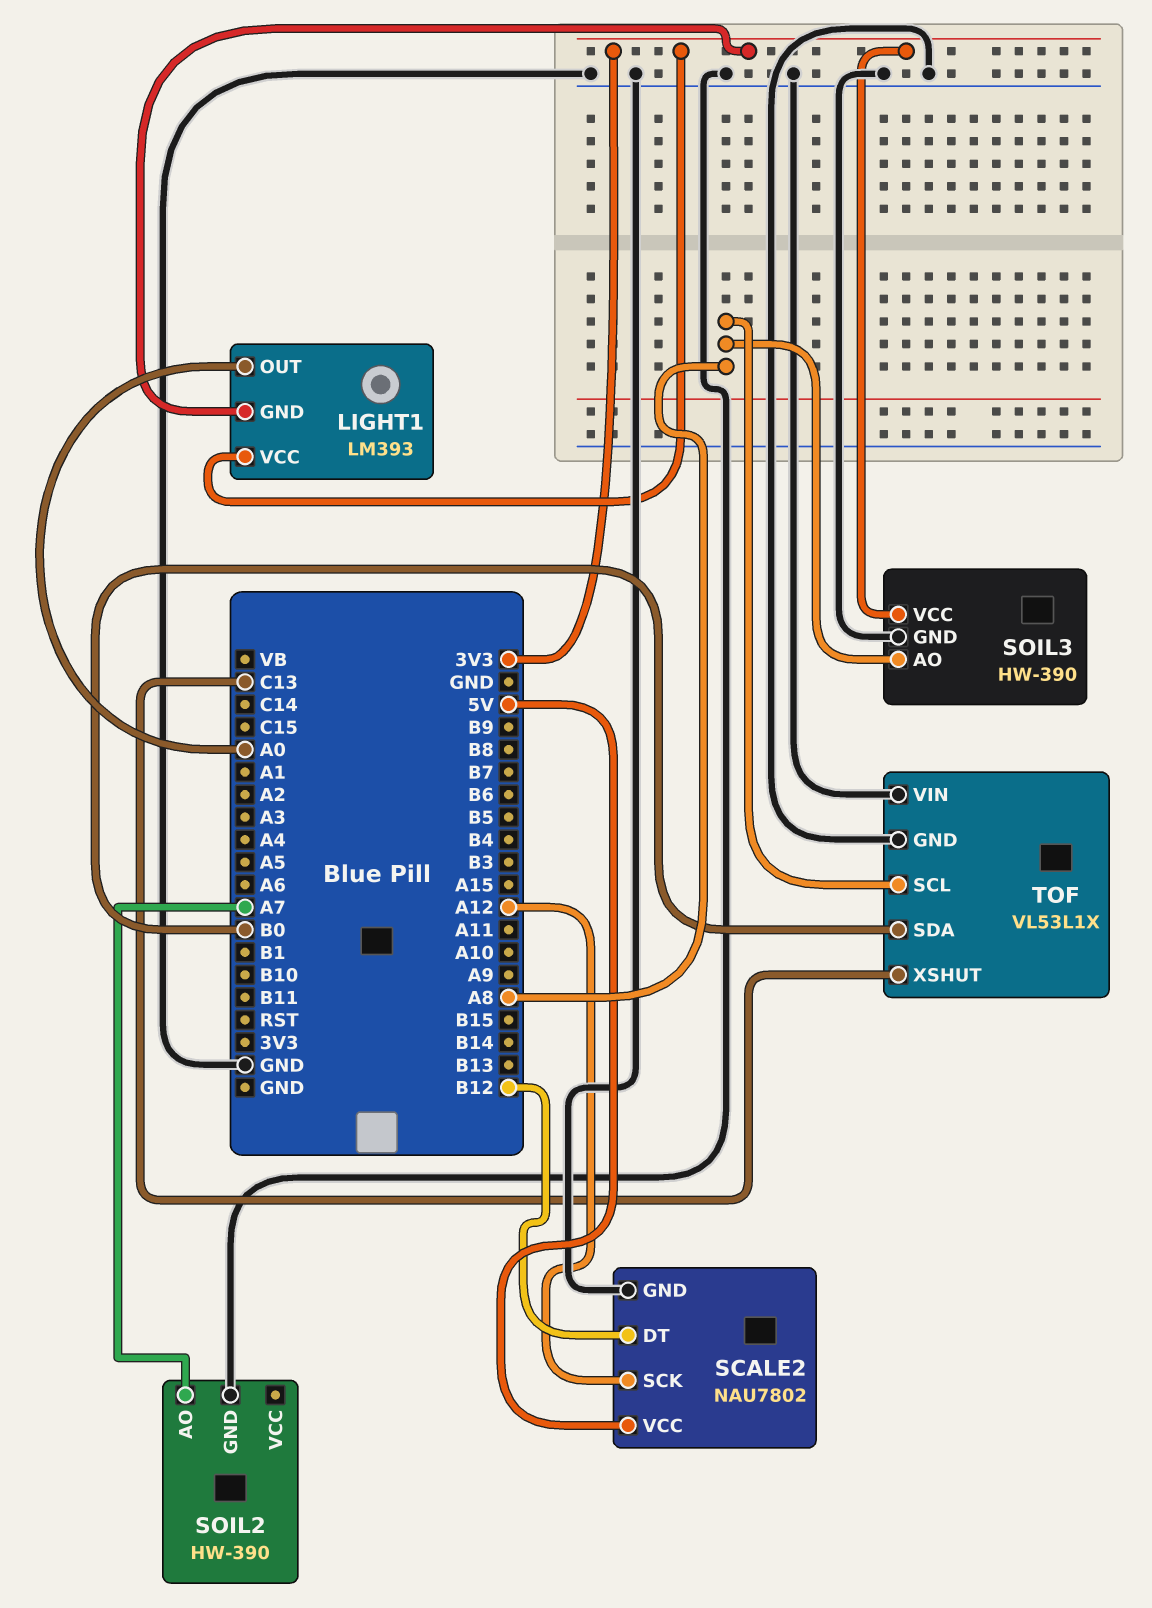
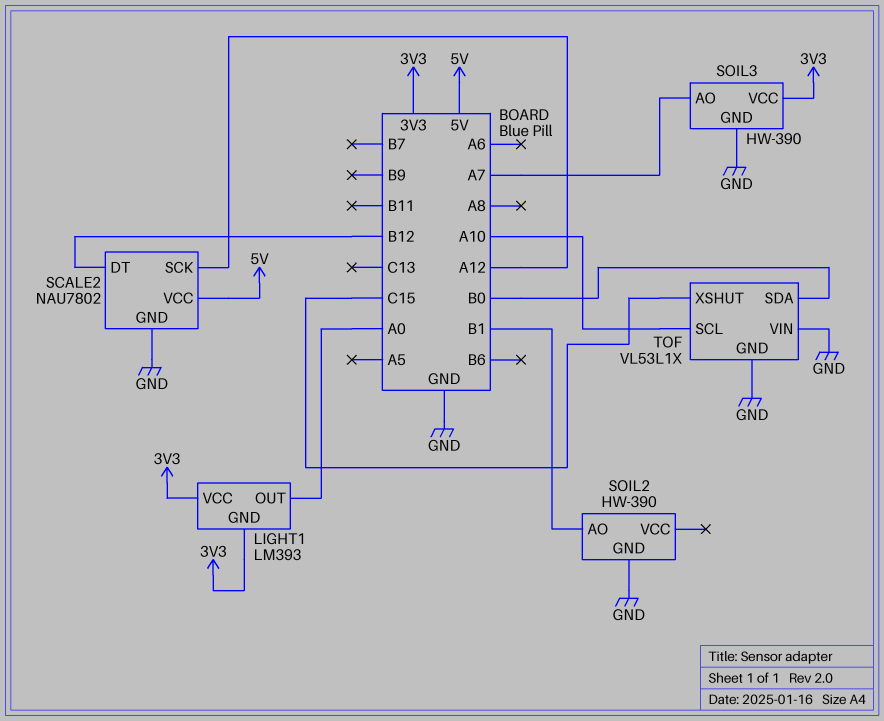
SOIL2 pin AO: A7 -> B1
SOIL3 pin AO: A8 -> A7
TOF pin SCL: A8 -> A10
TOF pin XSHUT: C13 -> C15

